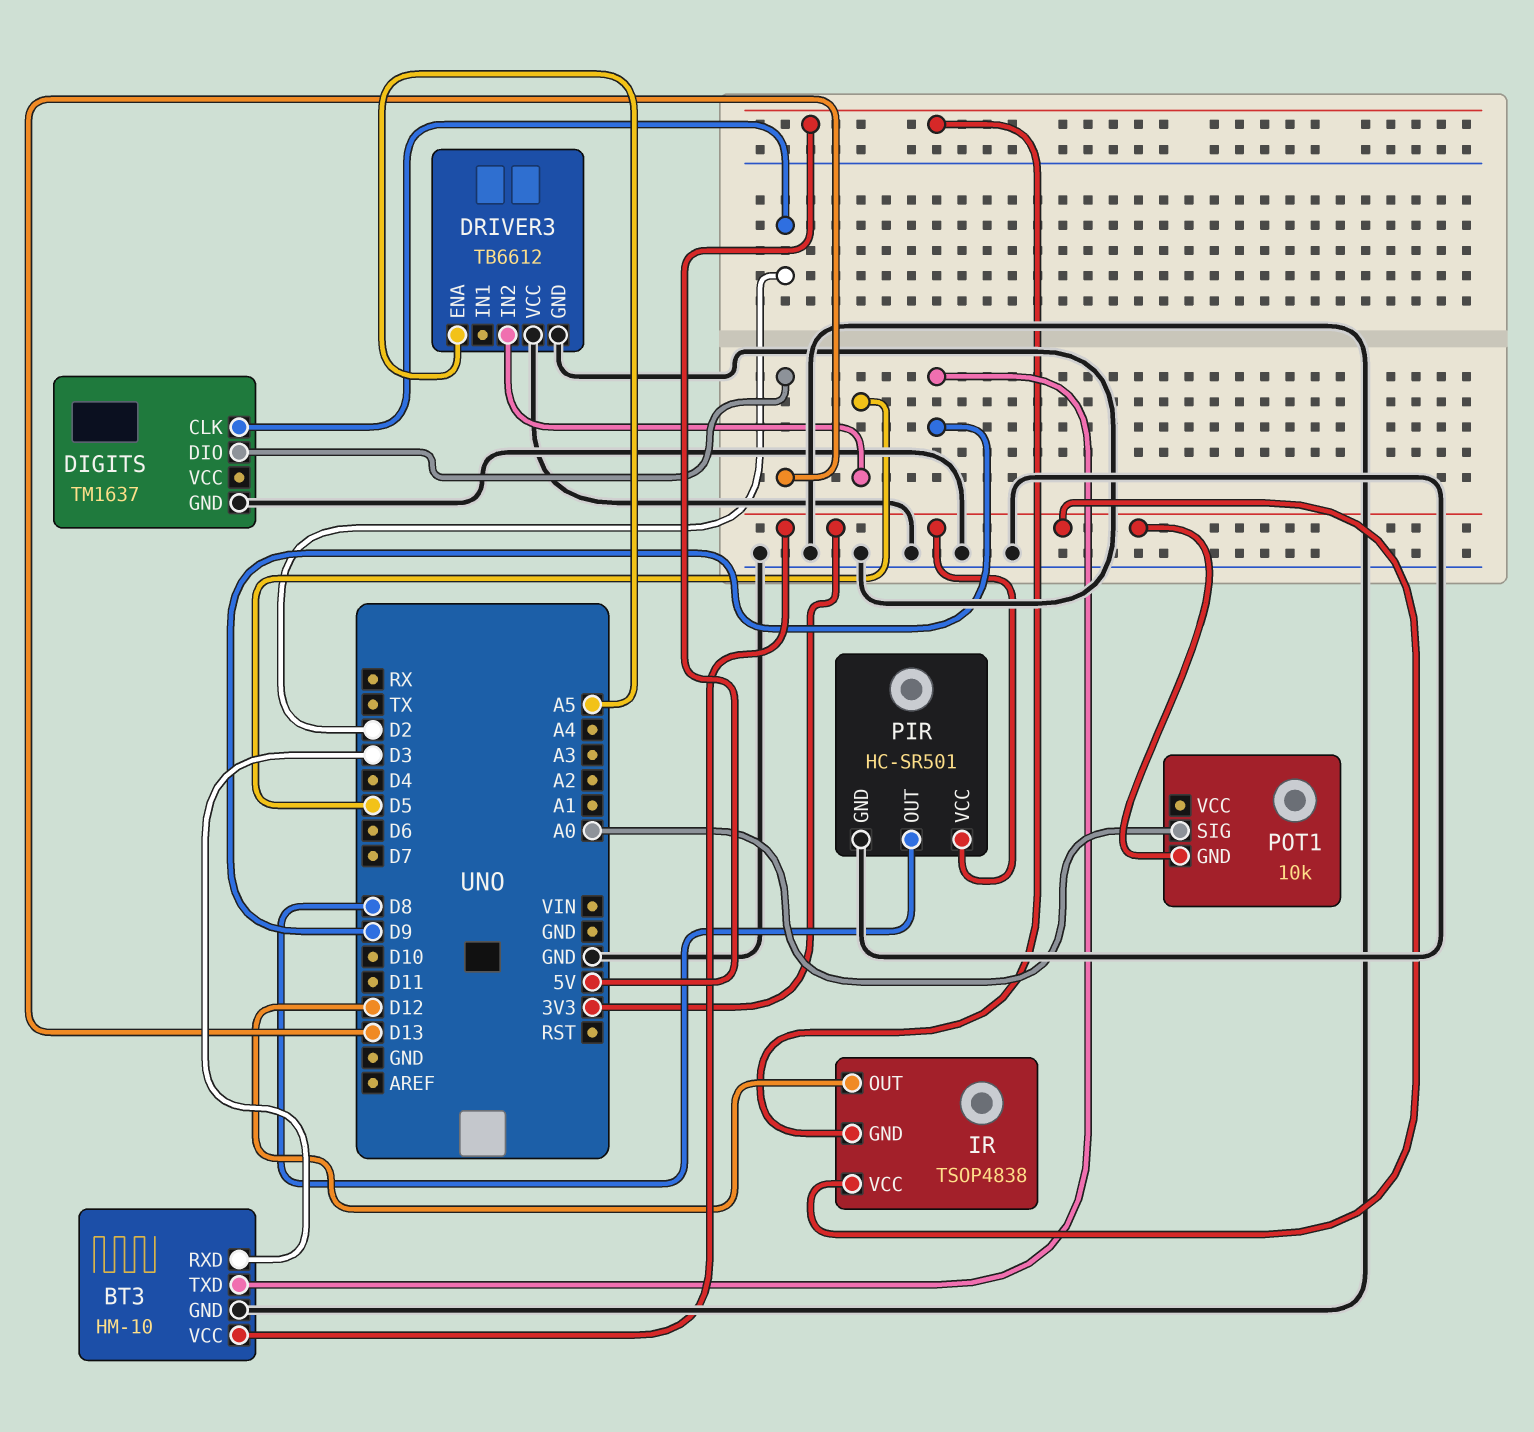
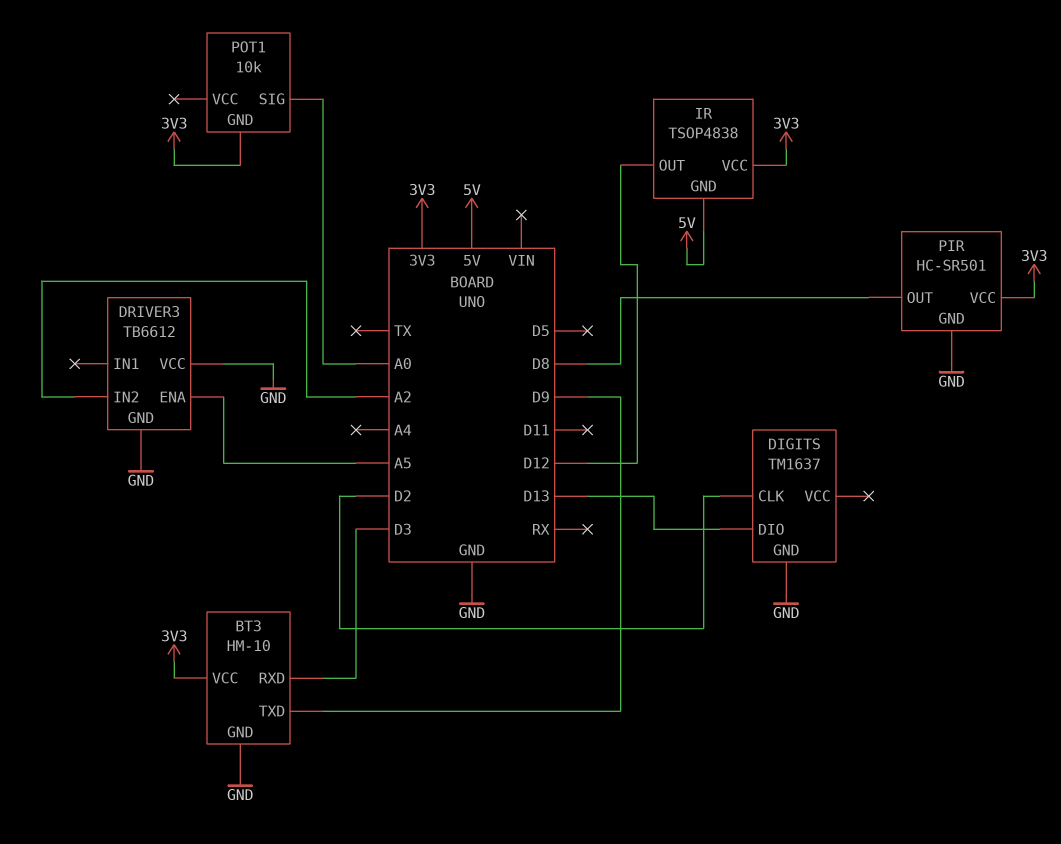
DRIVER3 pin IN2: D5 -> A2

